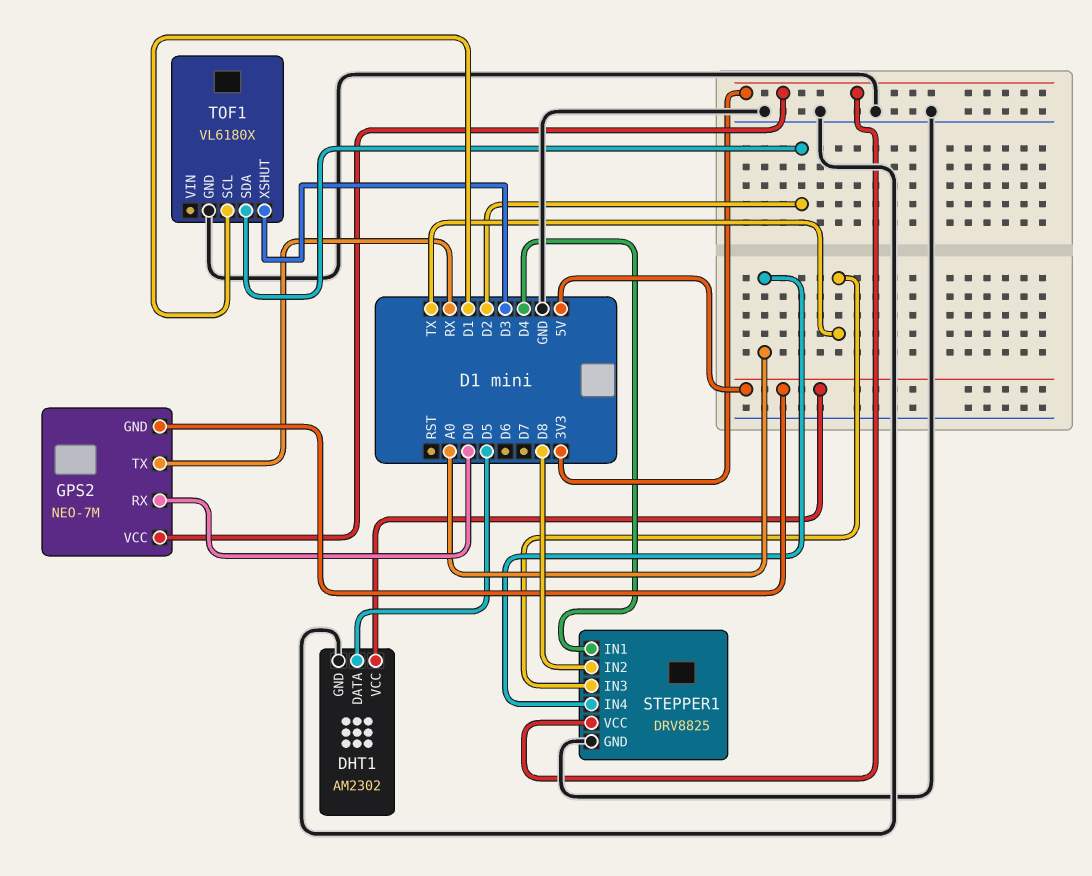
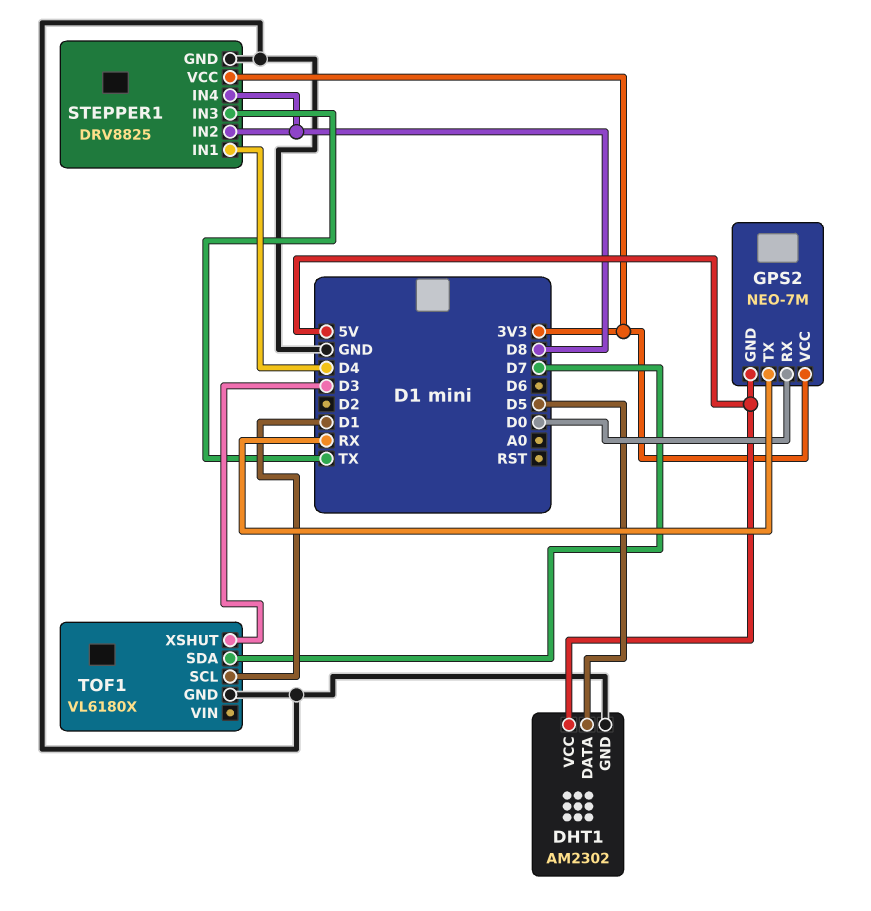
STEPPER1 pin IN4: A0 -> D8
TOF1 pin SDA: D2 -> D7

